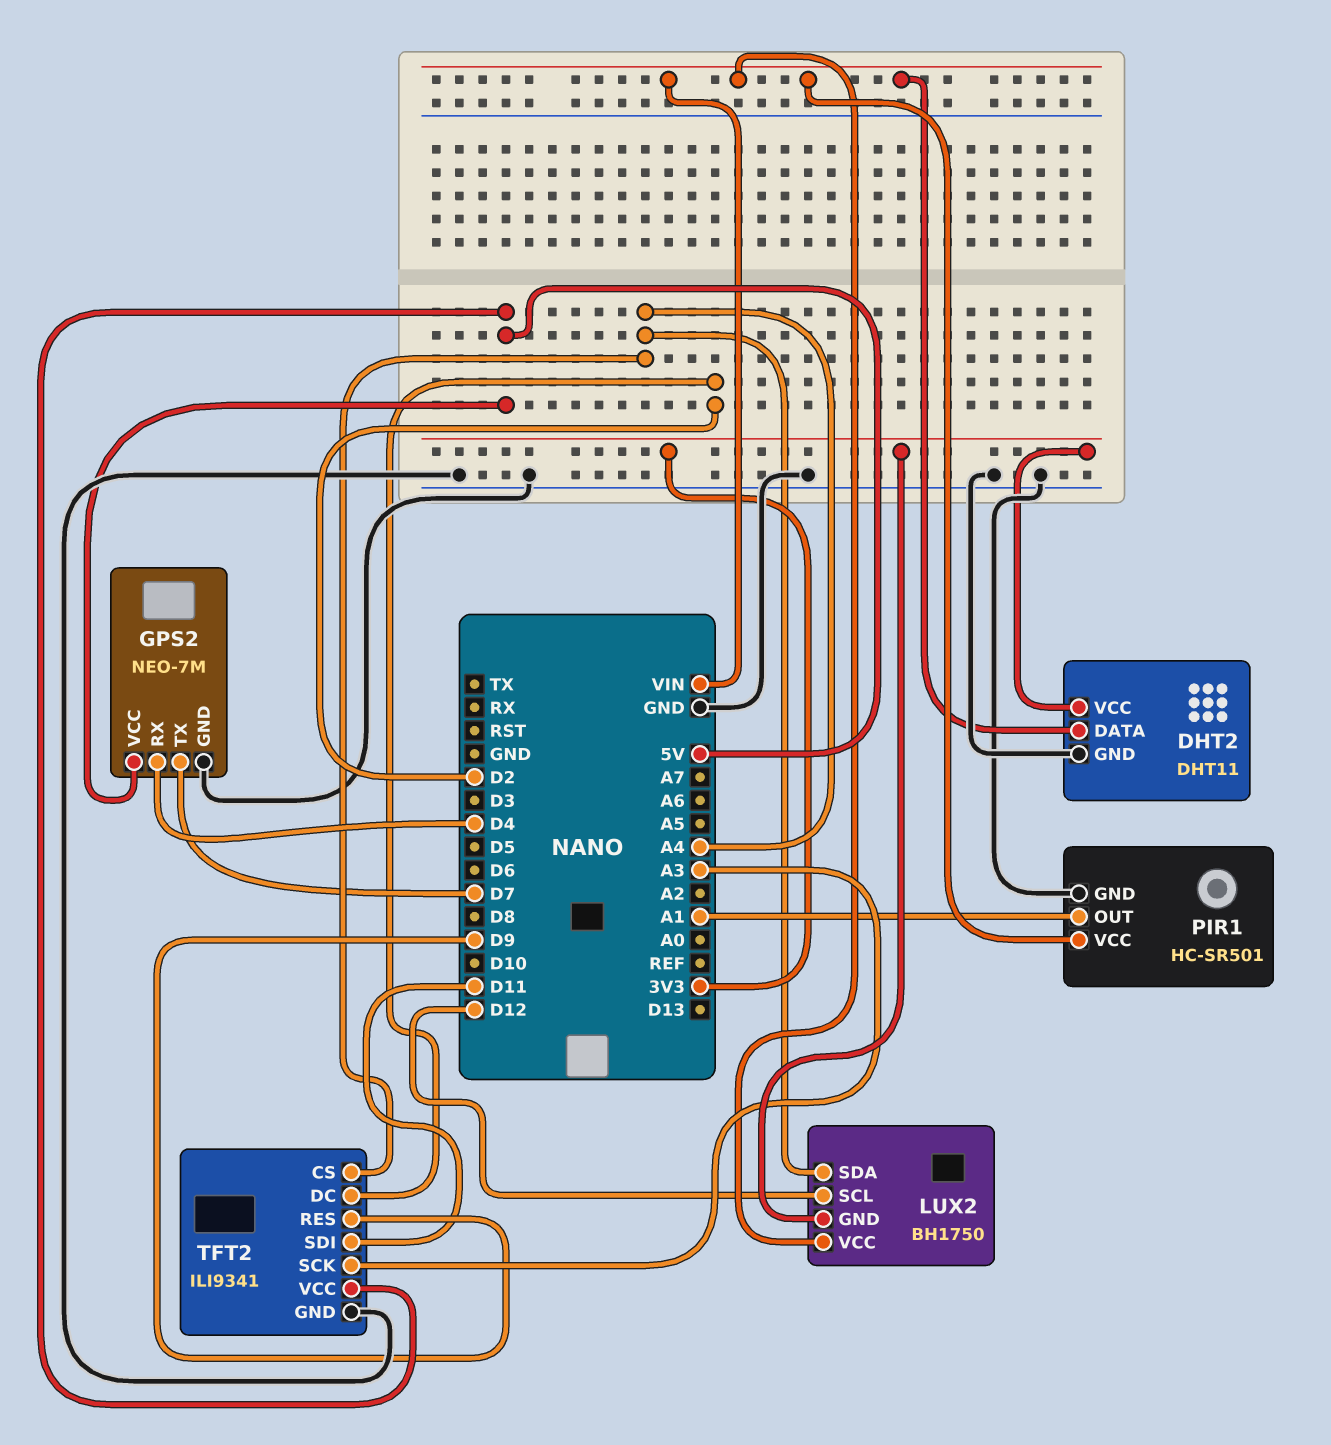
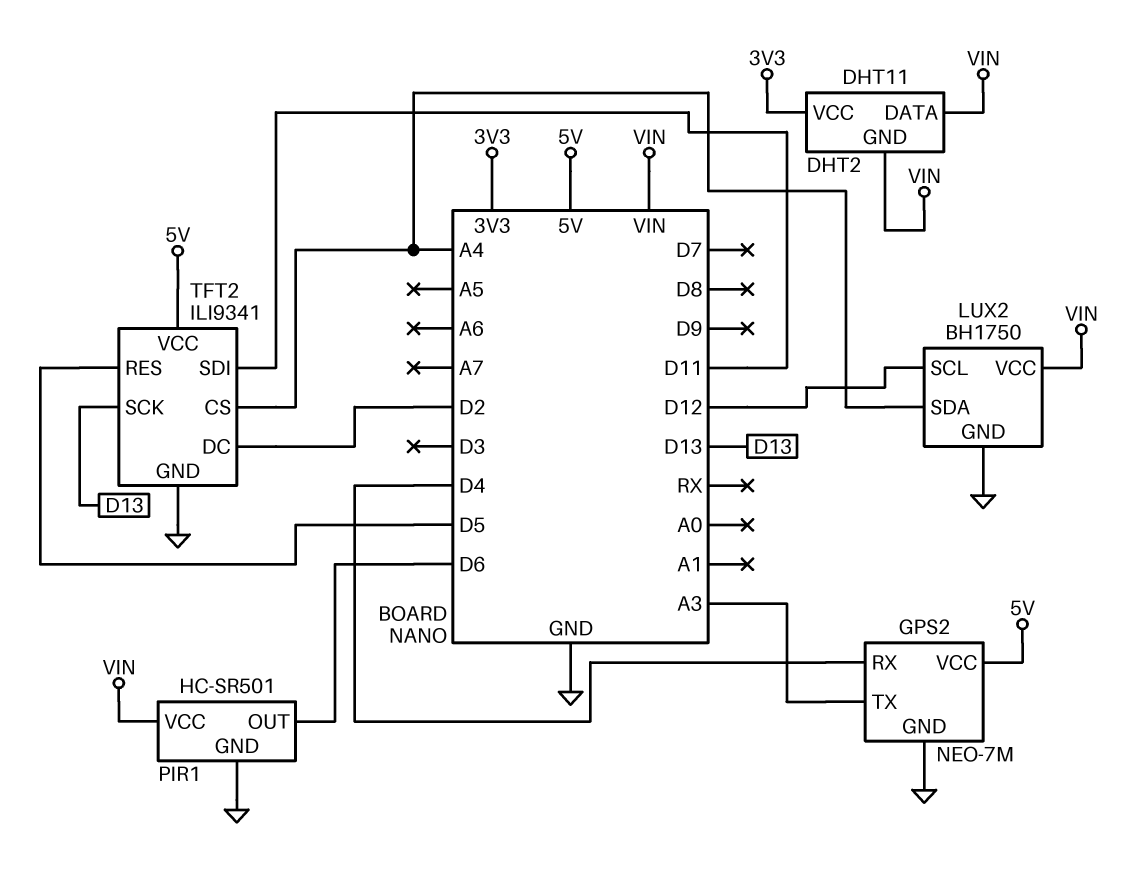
DHT2 pin GND: GND -> VIN
GPS2 pin TX: D7 -> A3
LUX2 pin GND: 3V3 -> GND
PIR1 pin OUT: A1 -> D6
TFT2 pin RES: D9 -> D5
TFT2 pin SCK: A3 -> D13

